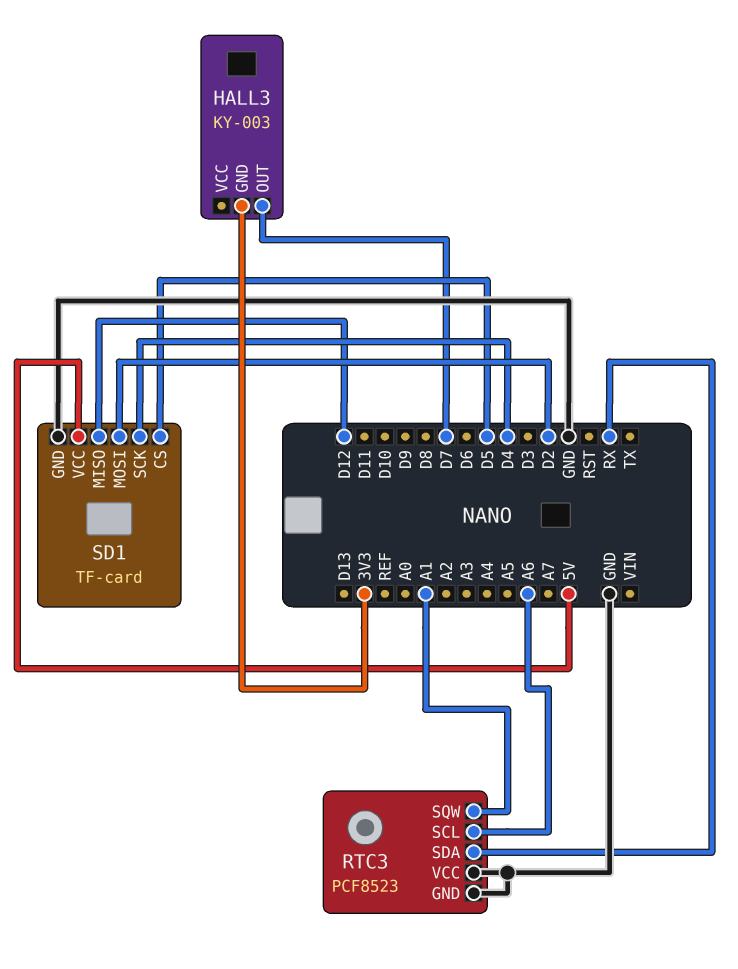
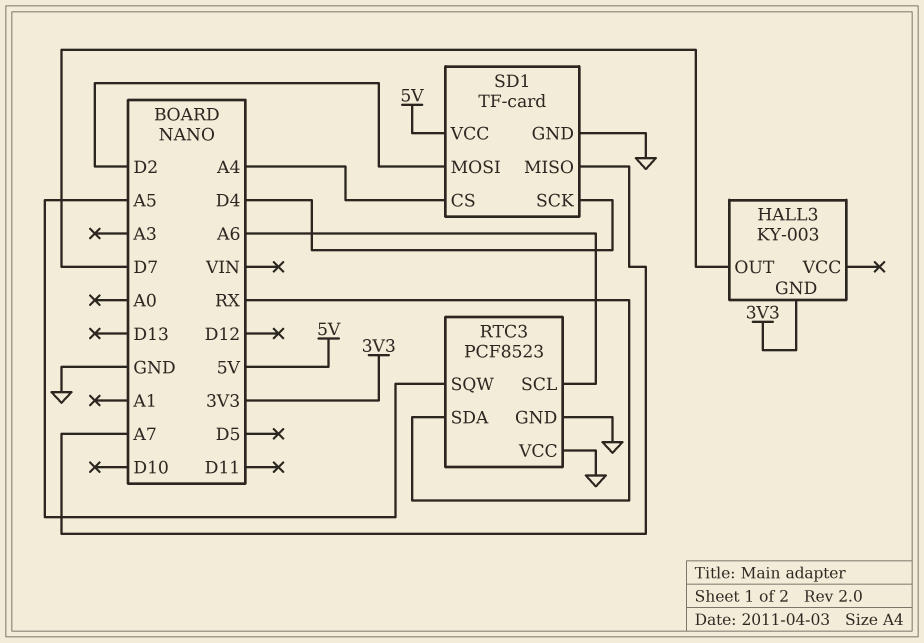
RTC3 pin SQW: A1 -> A5
SD1 pin CS: D5 -> A4
SD1 pin MISO: D12 -> A7

